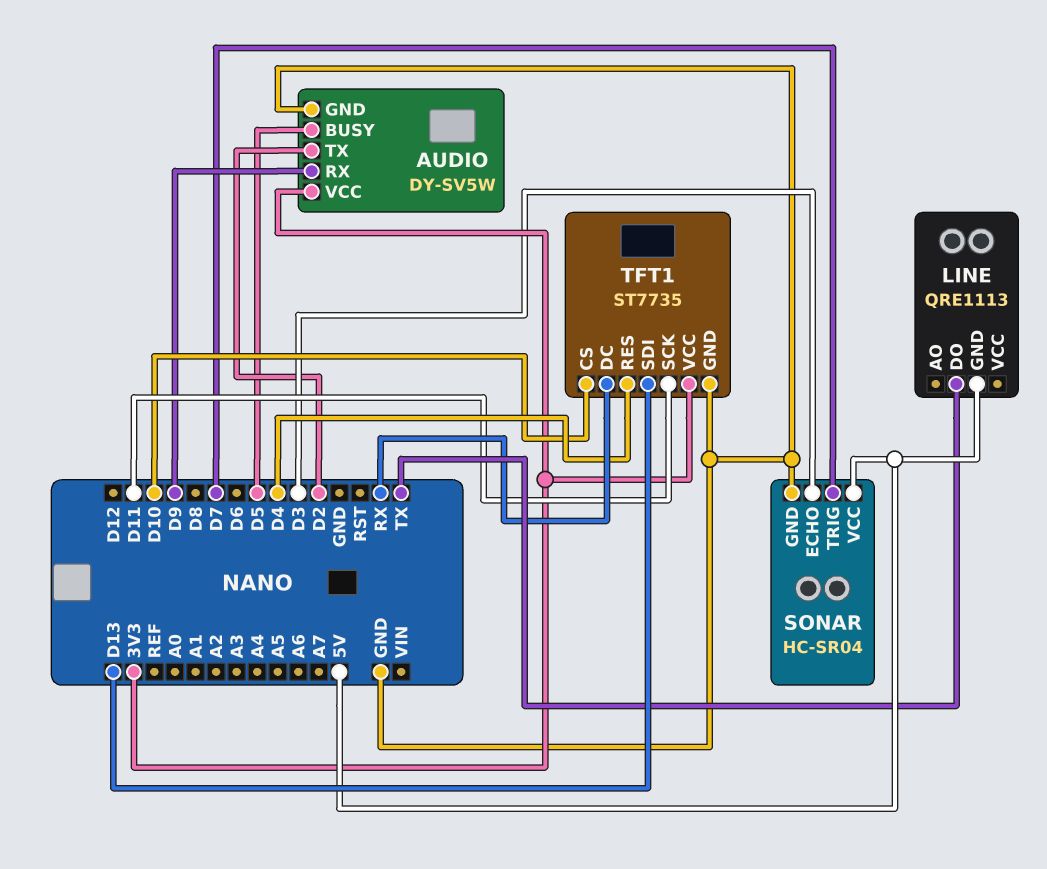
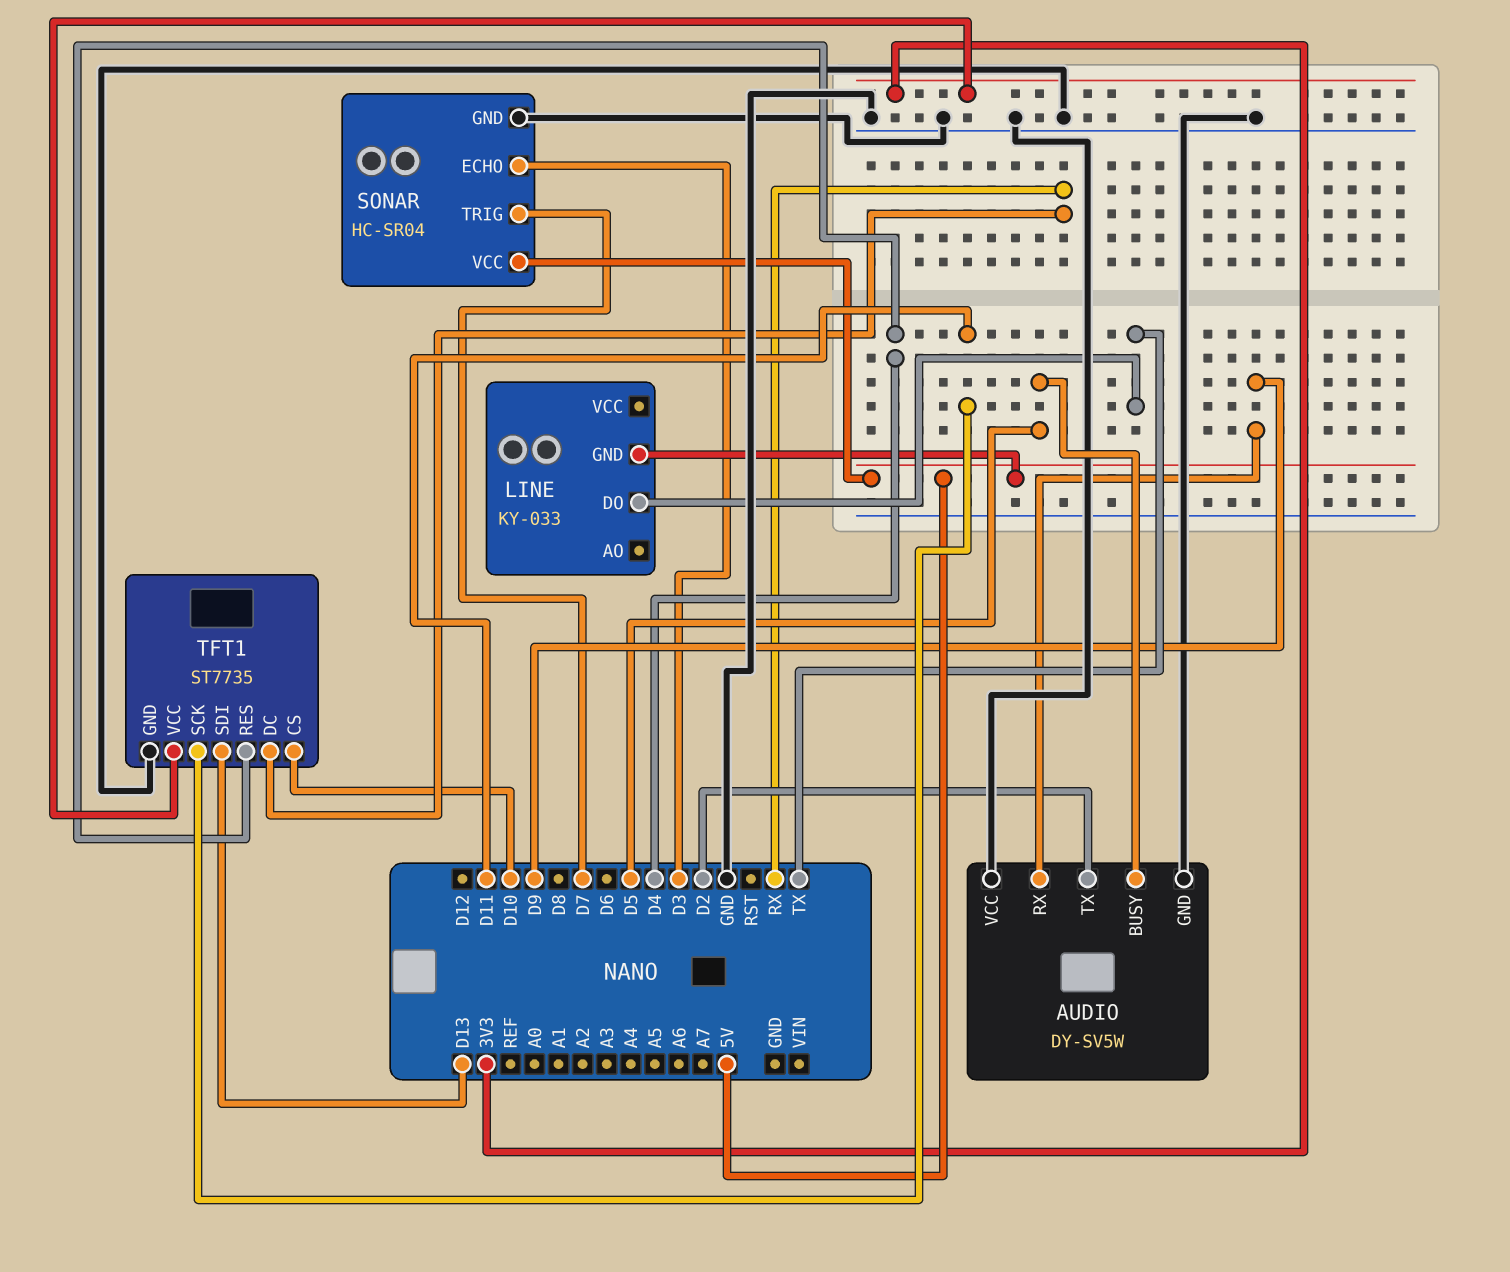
AUDIO pin VCC: 3V3 -> GND
LINE: QRE1113 -> KY-033

